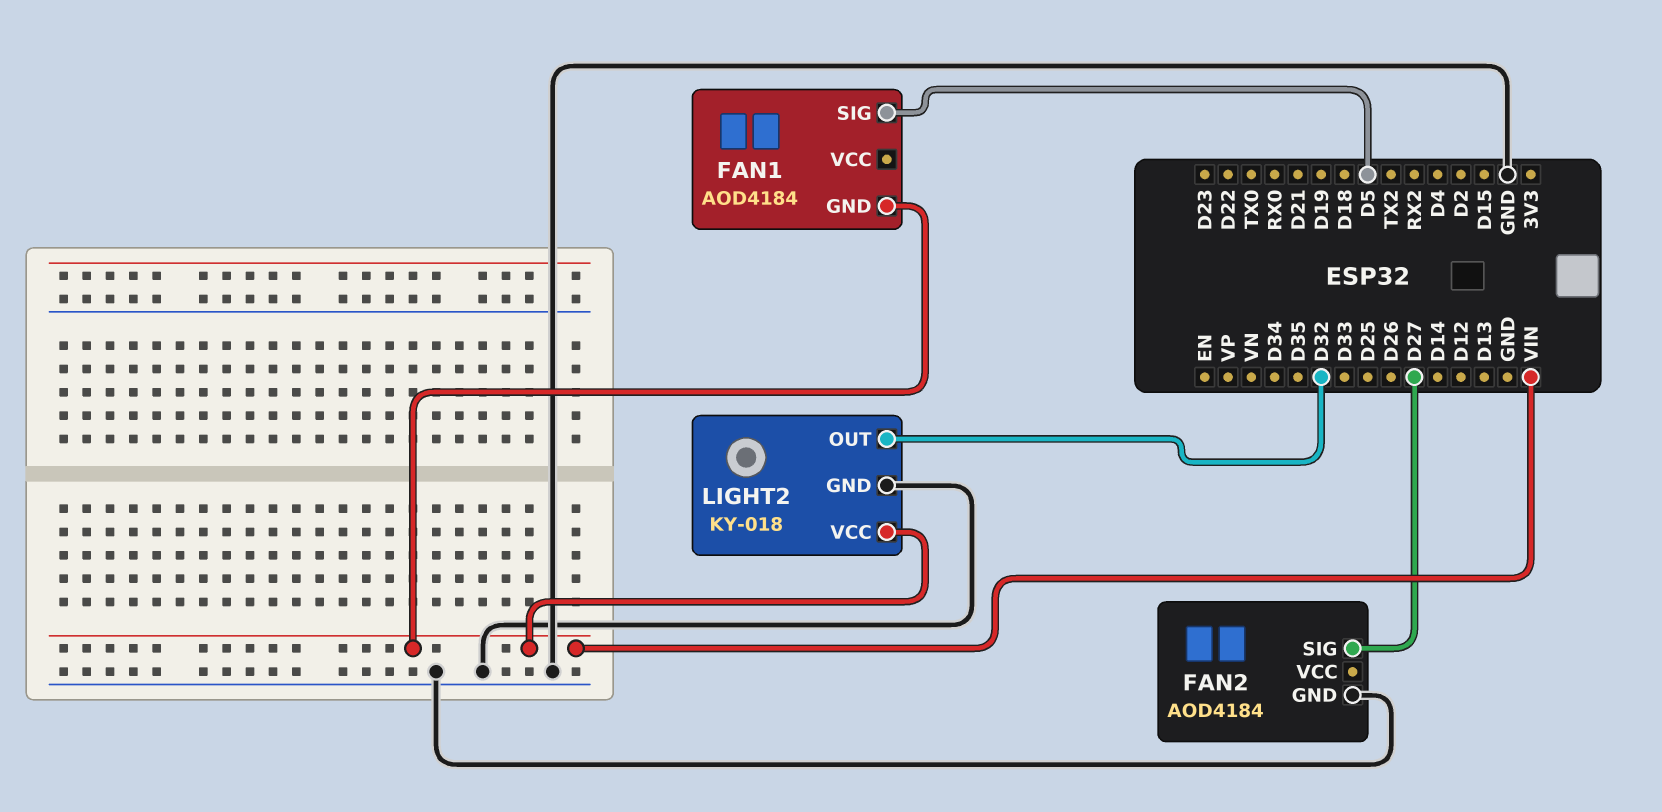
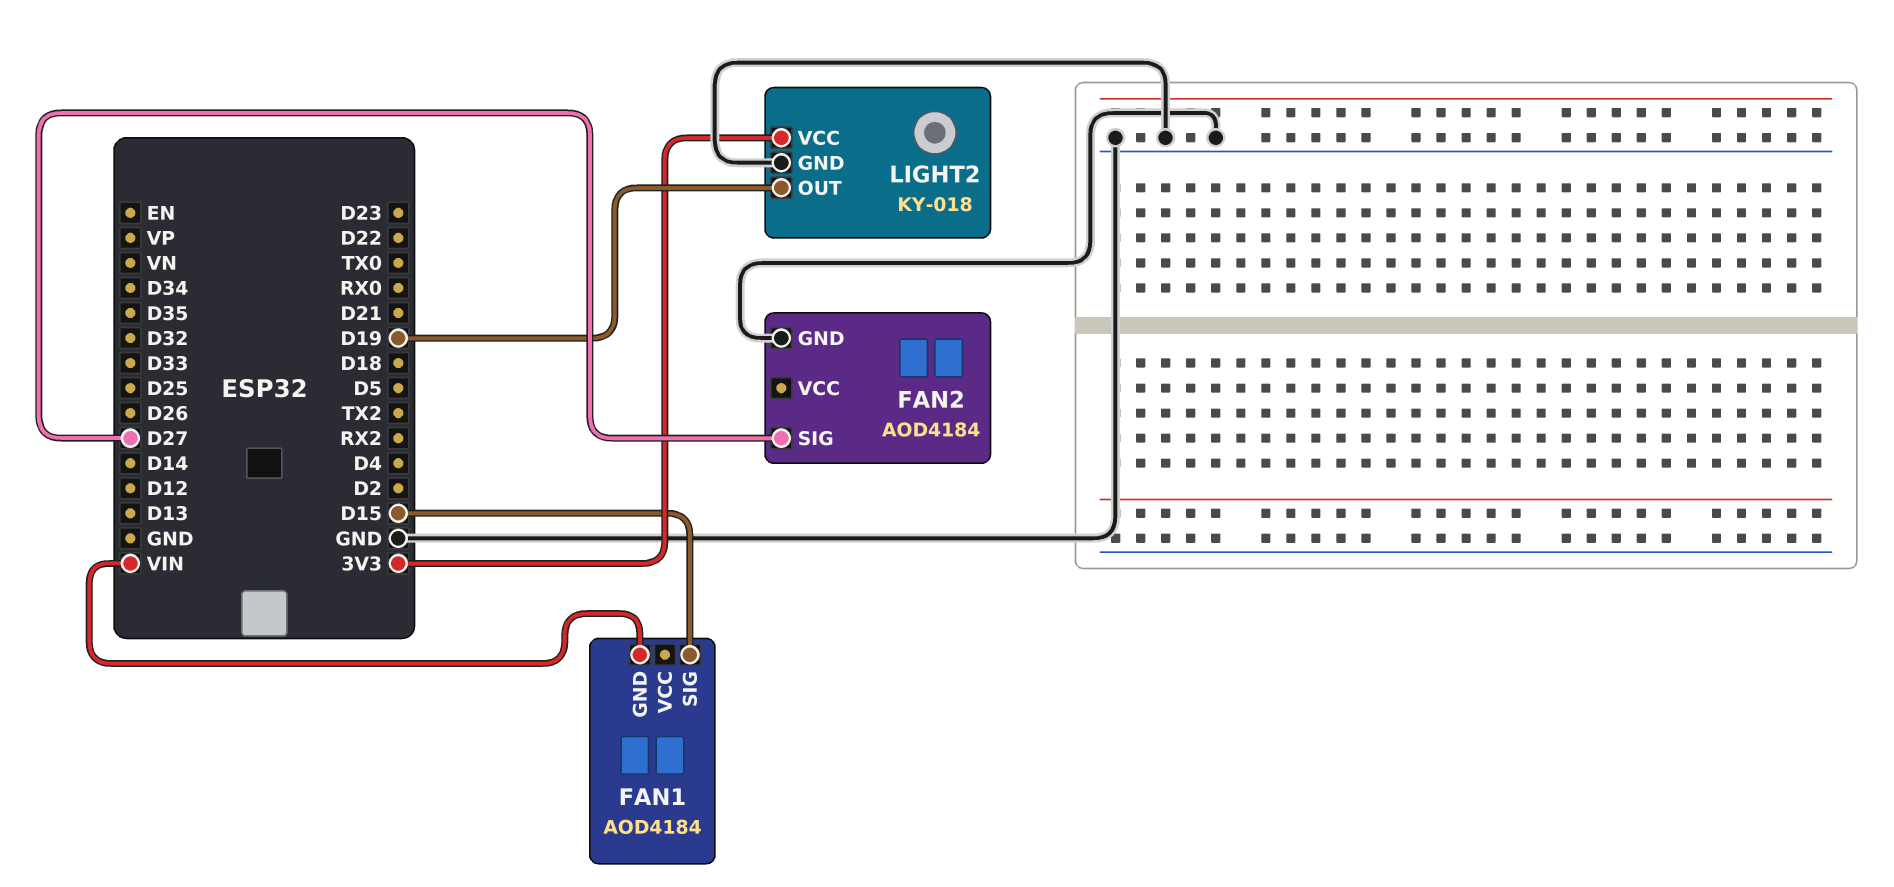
FAN1 pin SIG: D5 -> D15
LIGHT2 pin OUT: D32 -> D19
LIGHT2 pin VCC: VIN -> 3V3

